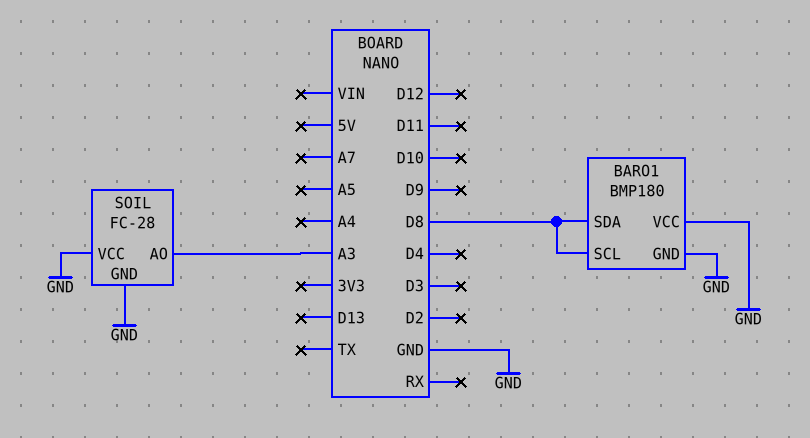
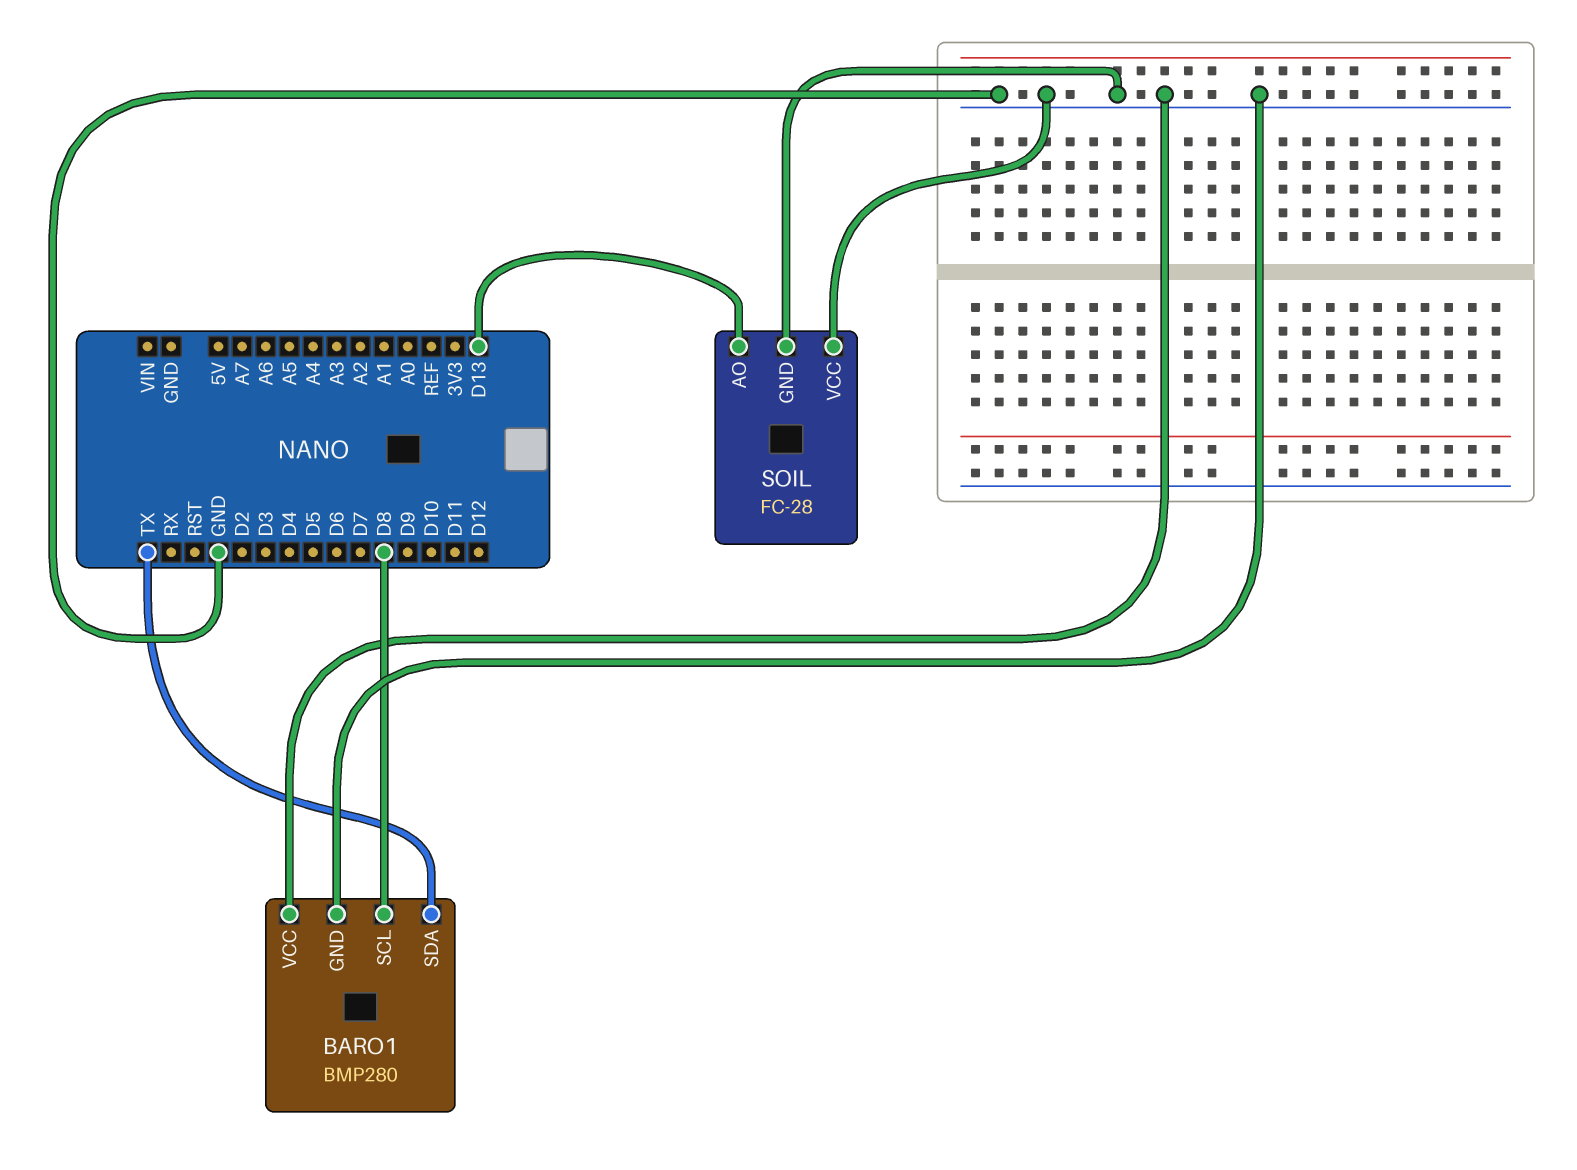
BARO1: BMP180 -> BMP280
BARO1 pin SDA: D8 -> TX
SOIL pin AO: A3 -> D13

